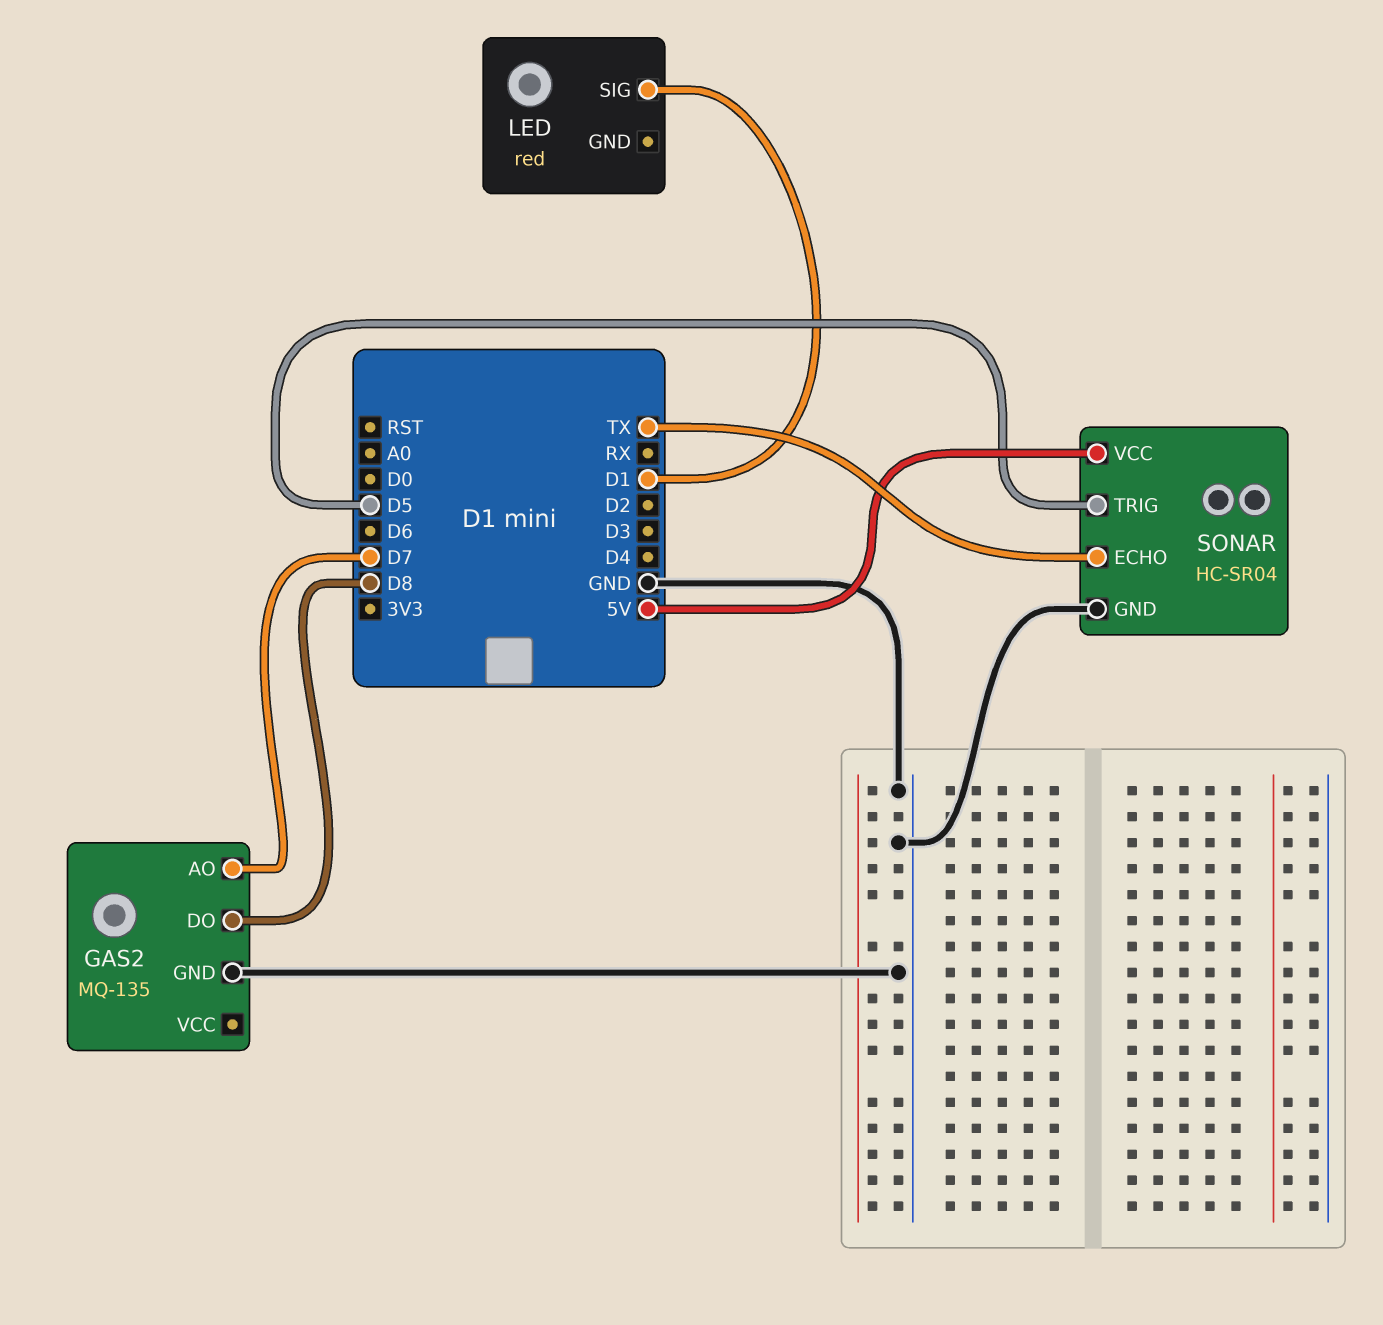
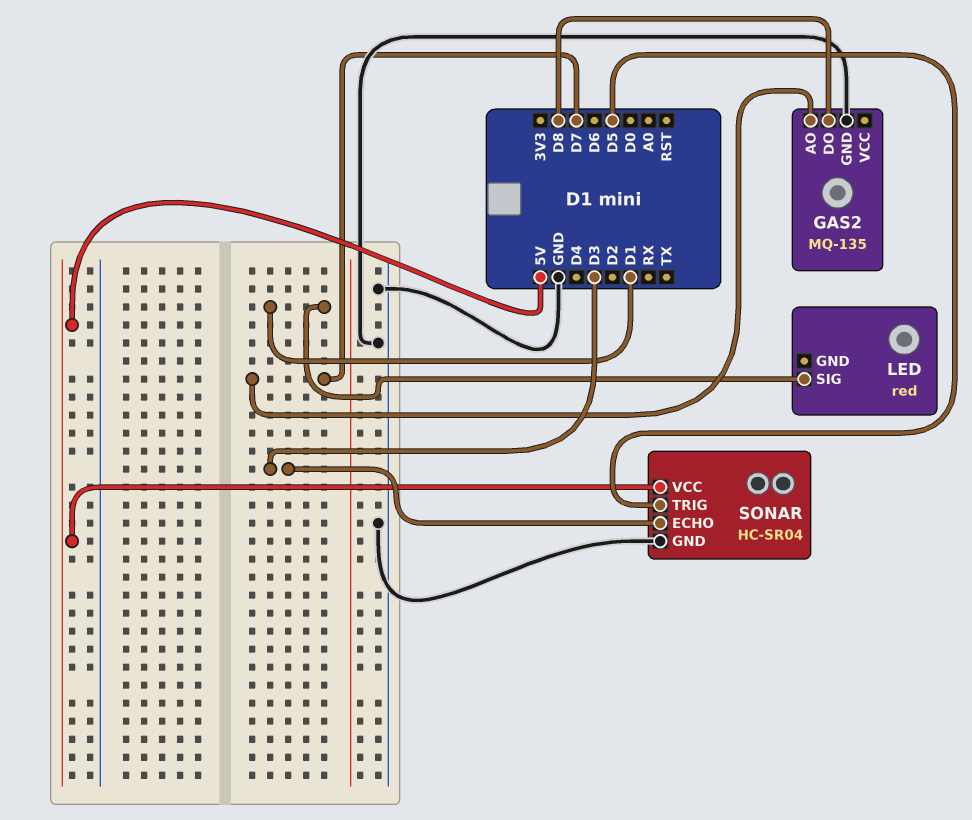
SONAR pin ECHO: TX -> D3

